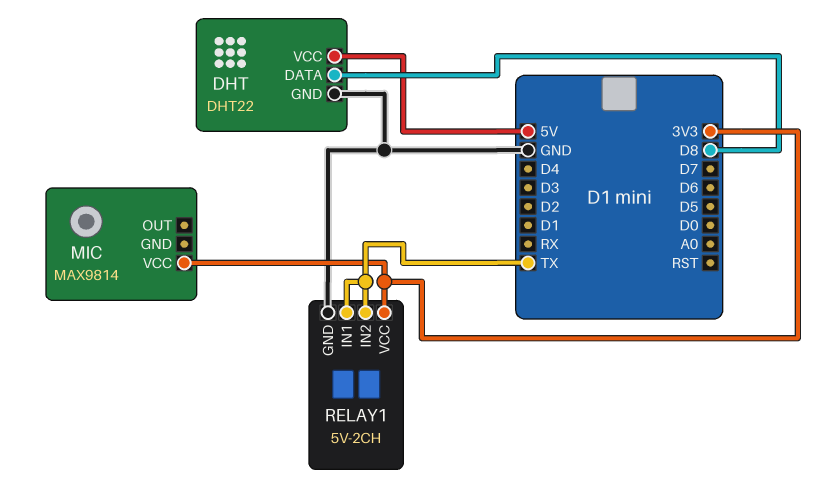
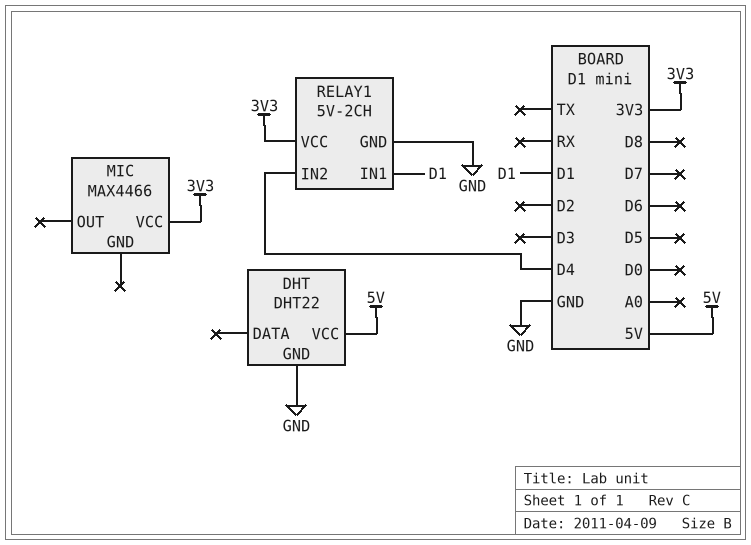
DHT pin DATA: D8 -> none
MIC: MAX9814 -> MAX4466
RELAY1 pin IN1: TX -> D1
RELAY1 pin IN2: TX -> D4

